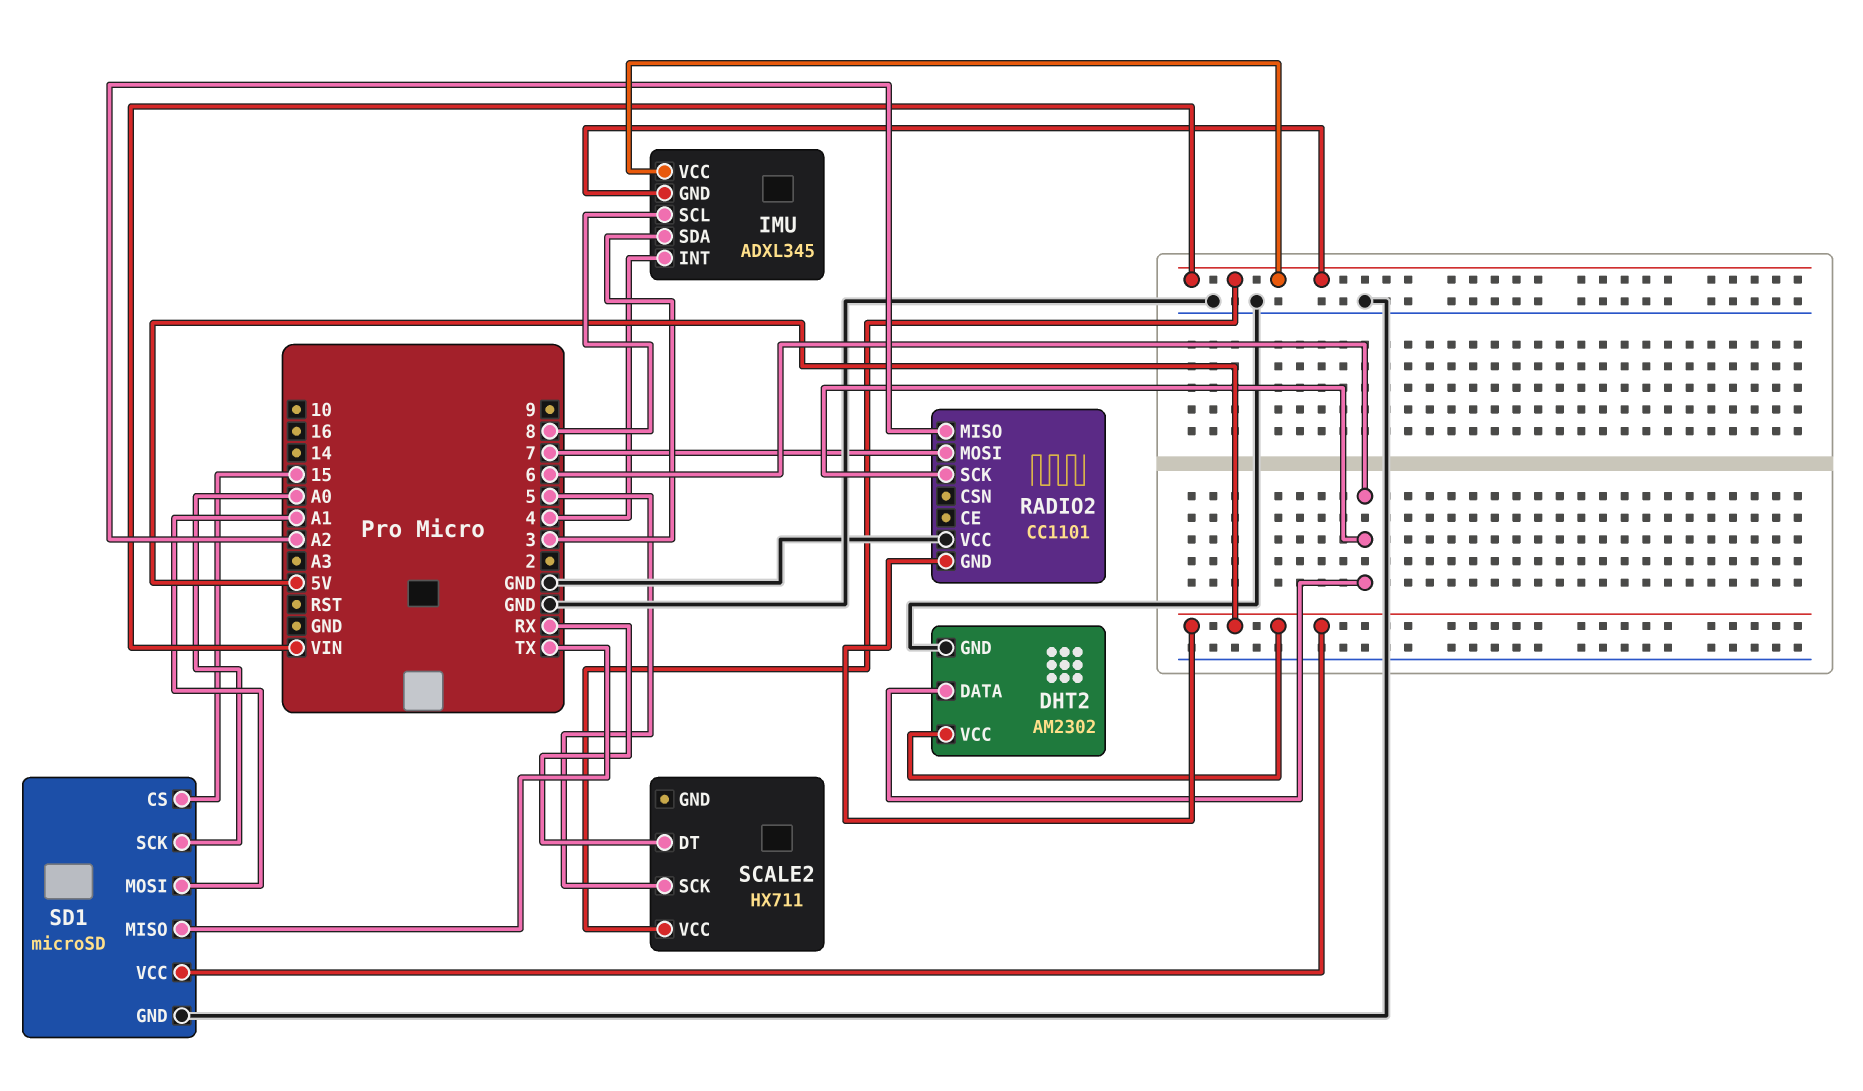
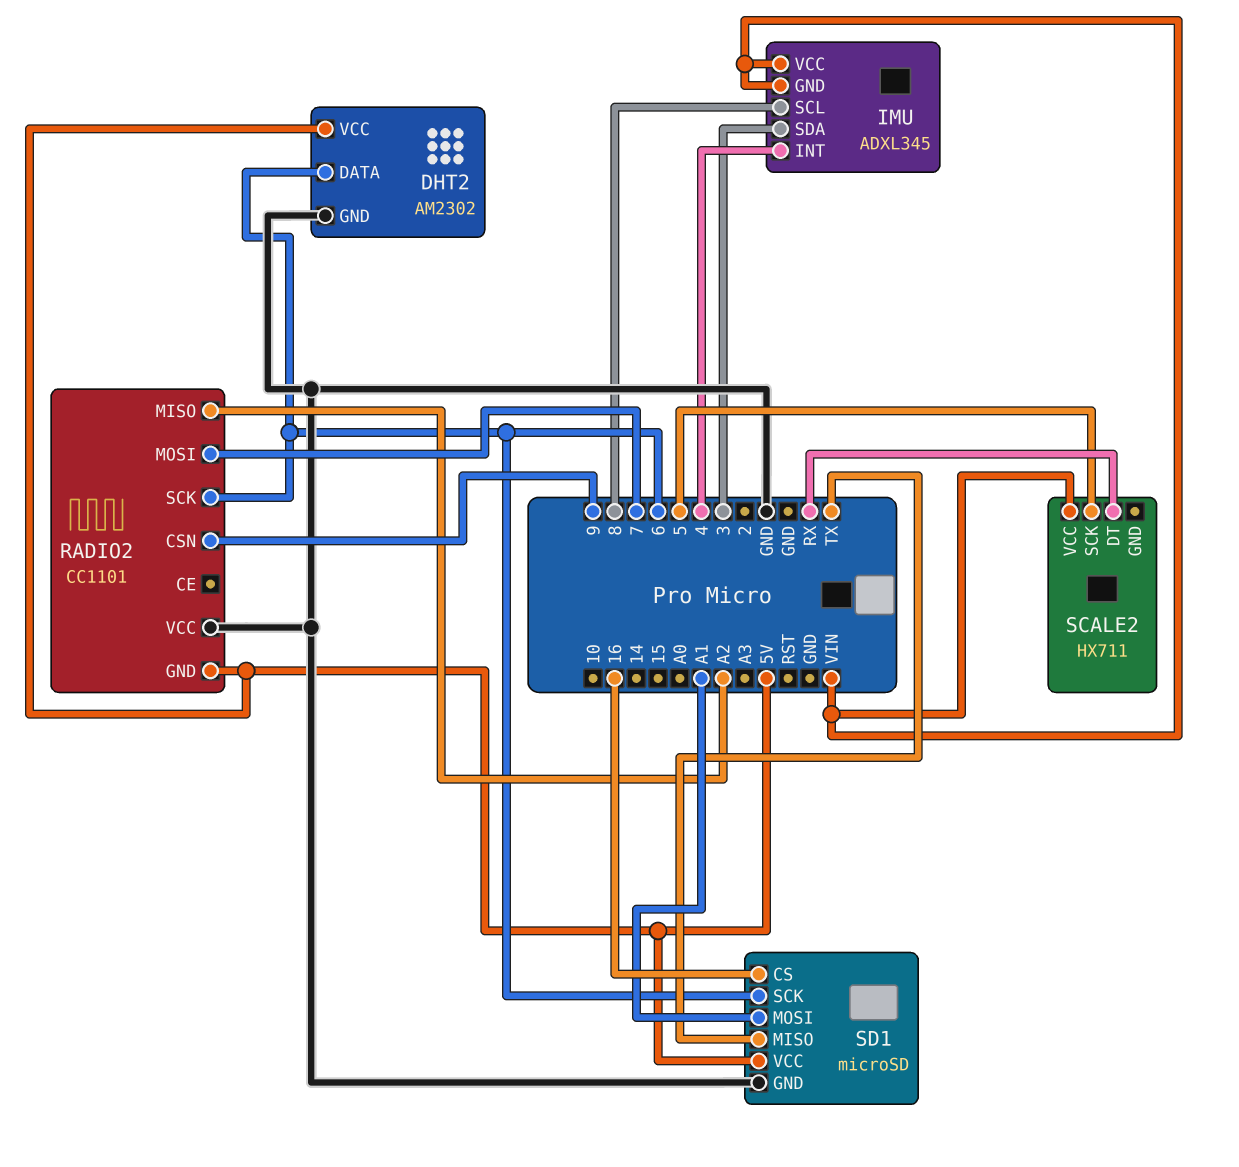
RADIO2 pin CSN: none -> 9
SD1 pin CS: 15 -> 16
SD1 pin SCK: A0 -> 6

